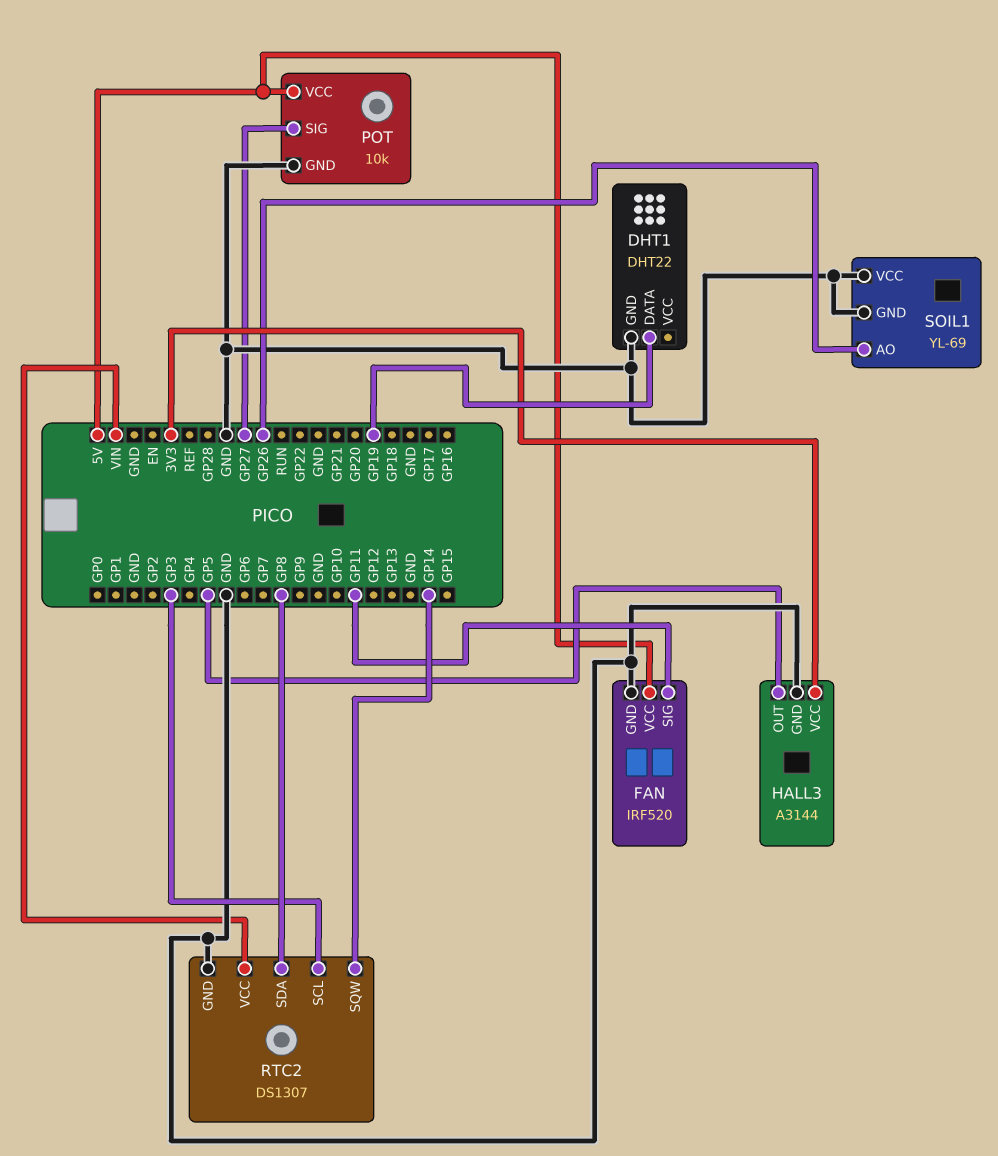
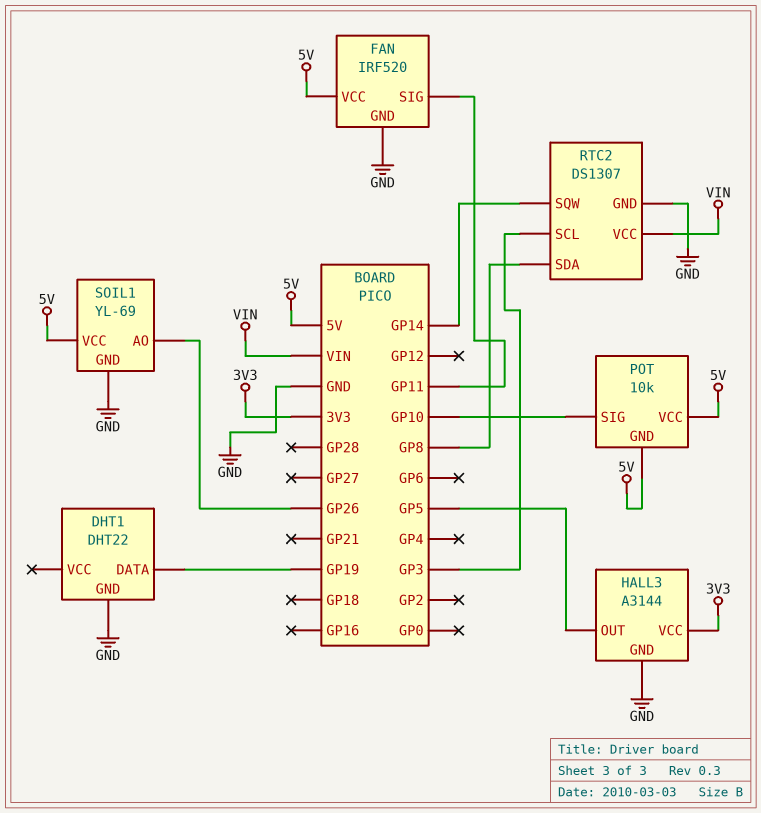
POT pin GND: GND -> 5V
POT pin SIG: GP27 -> GP10
SOIL1 pin VCC: GND -> 5V

